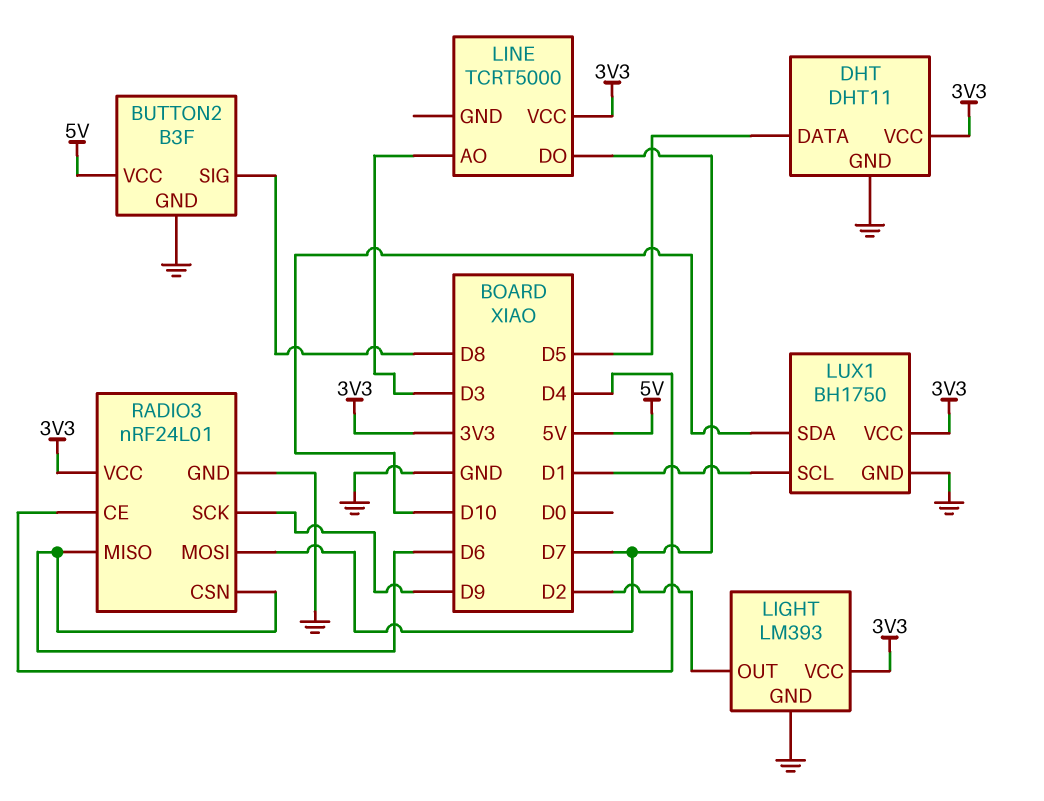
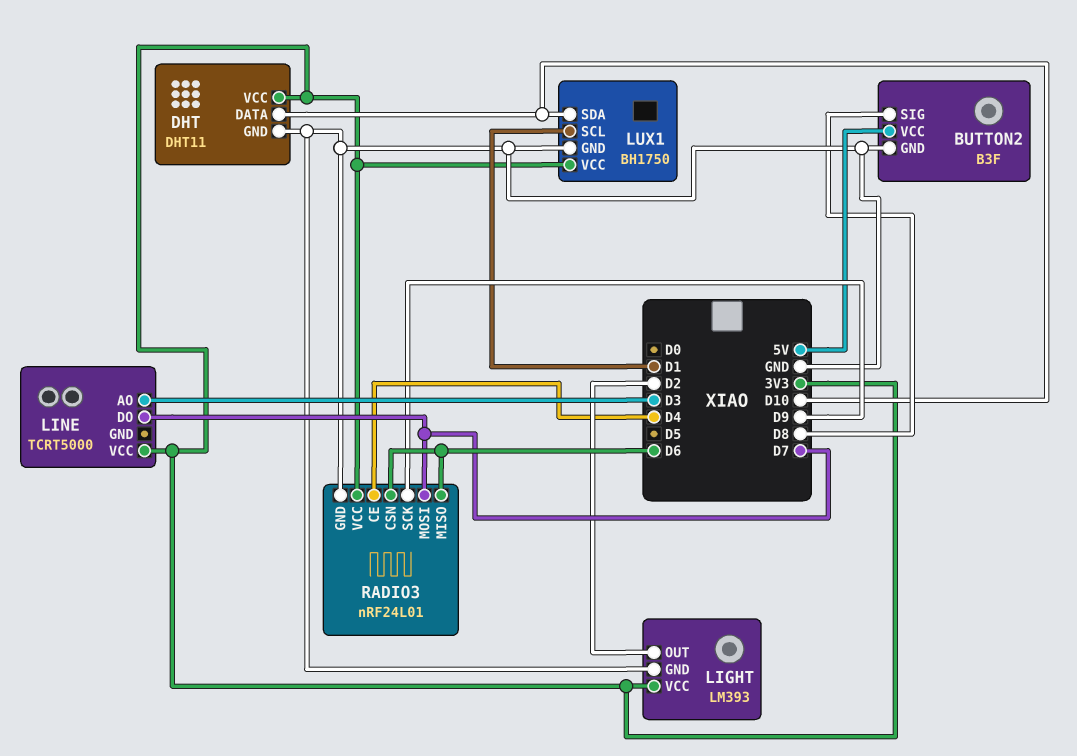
DHT pin DATA: D5 -> D10

